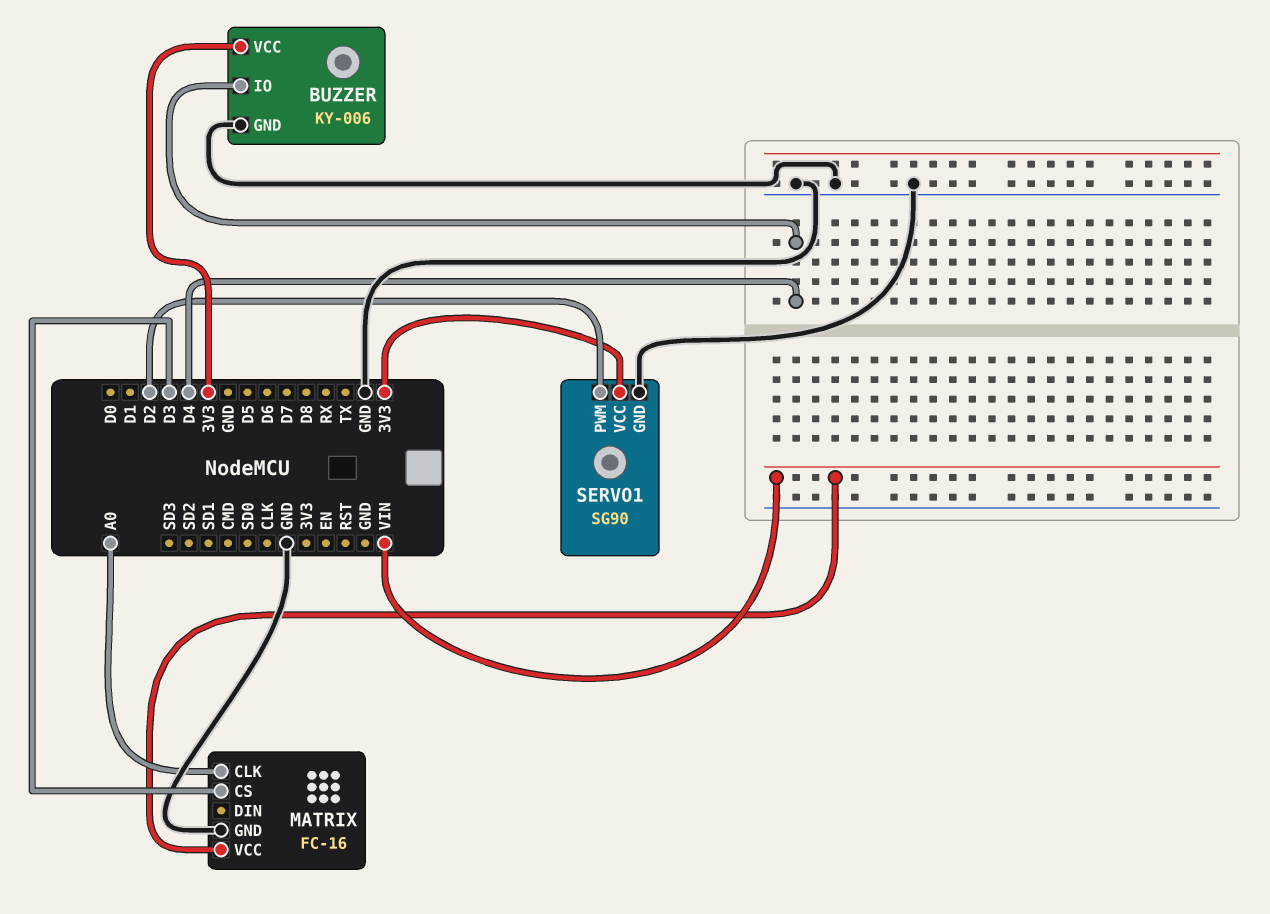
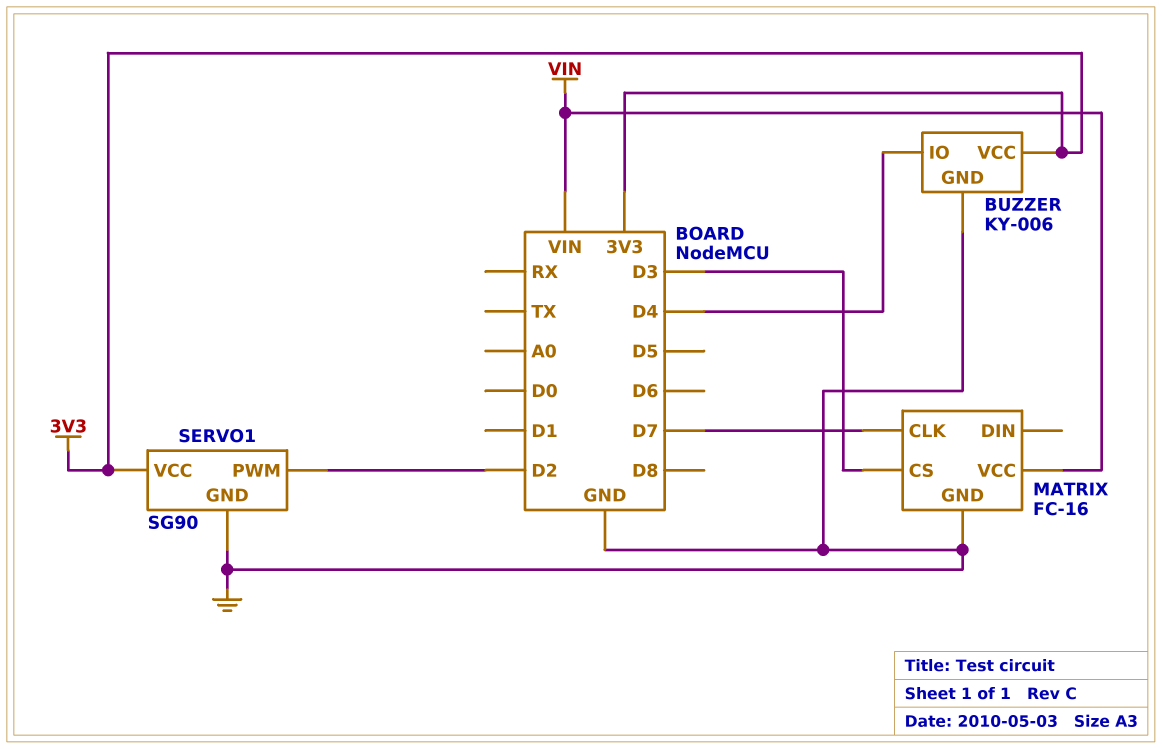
MATRIX pin CLK: A0 -> D7

